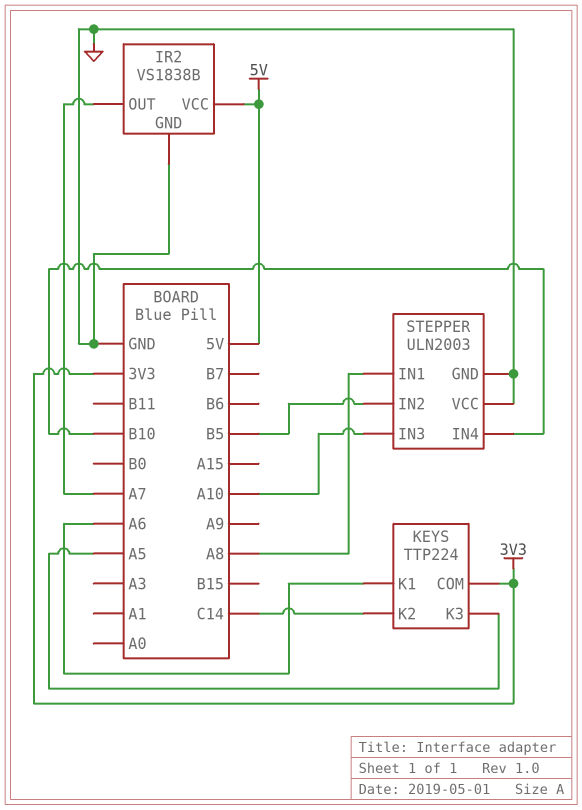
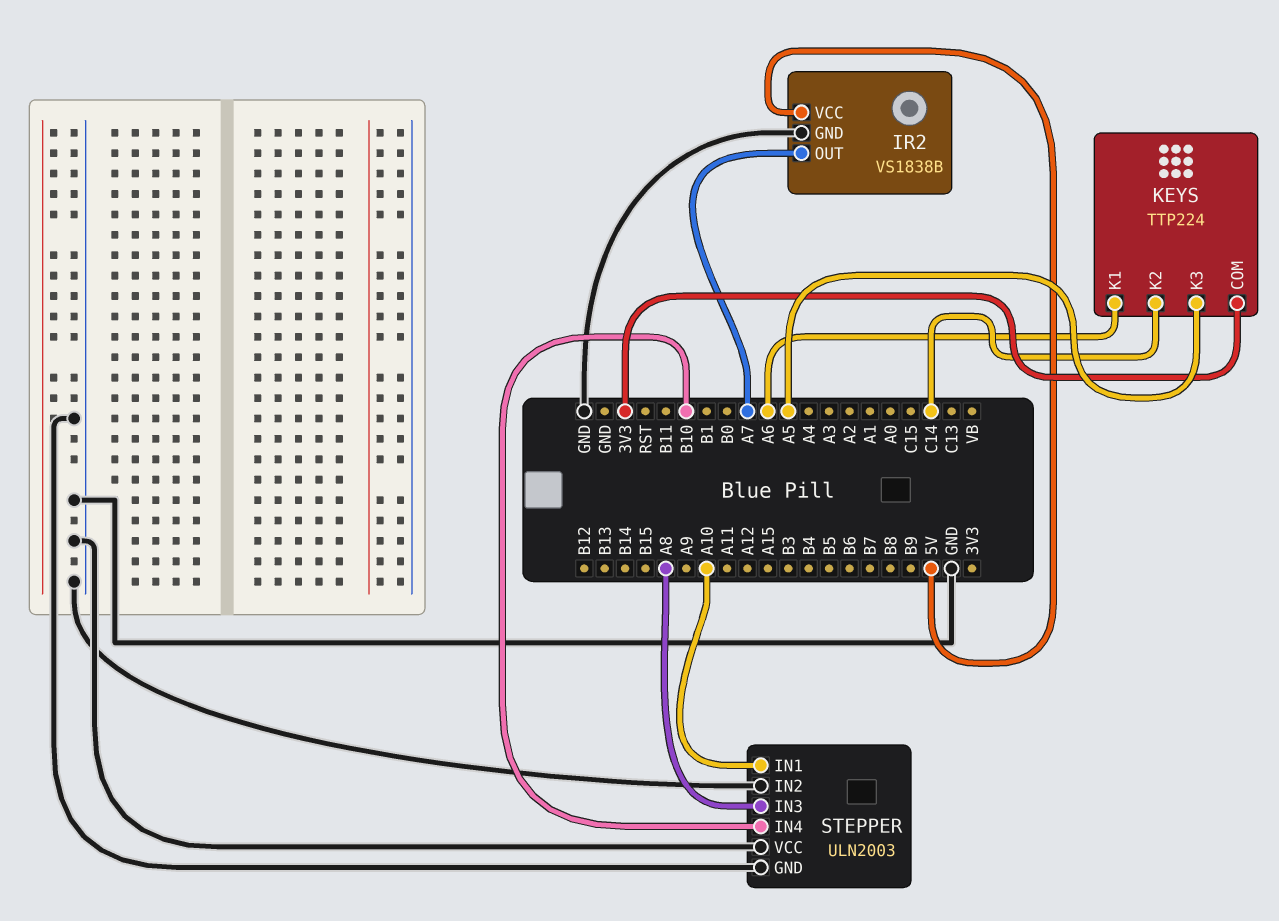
STEPPER pin IN1: A8 -> A10
STEPPER pin IN2: B5 -> GND
STEPPER pin IN3: A10 -> A8

